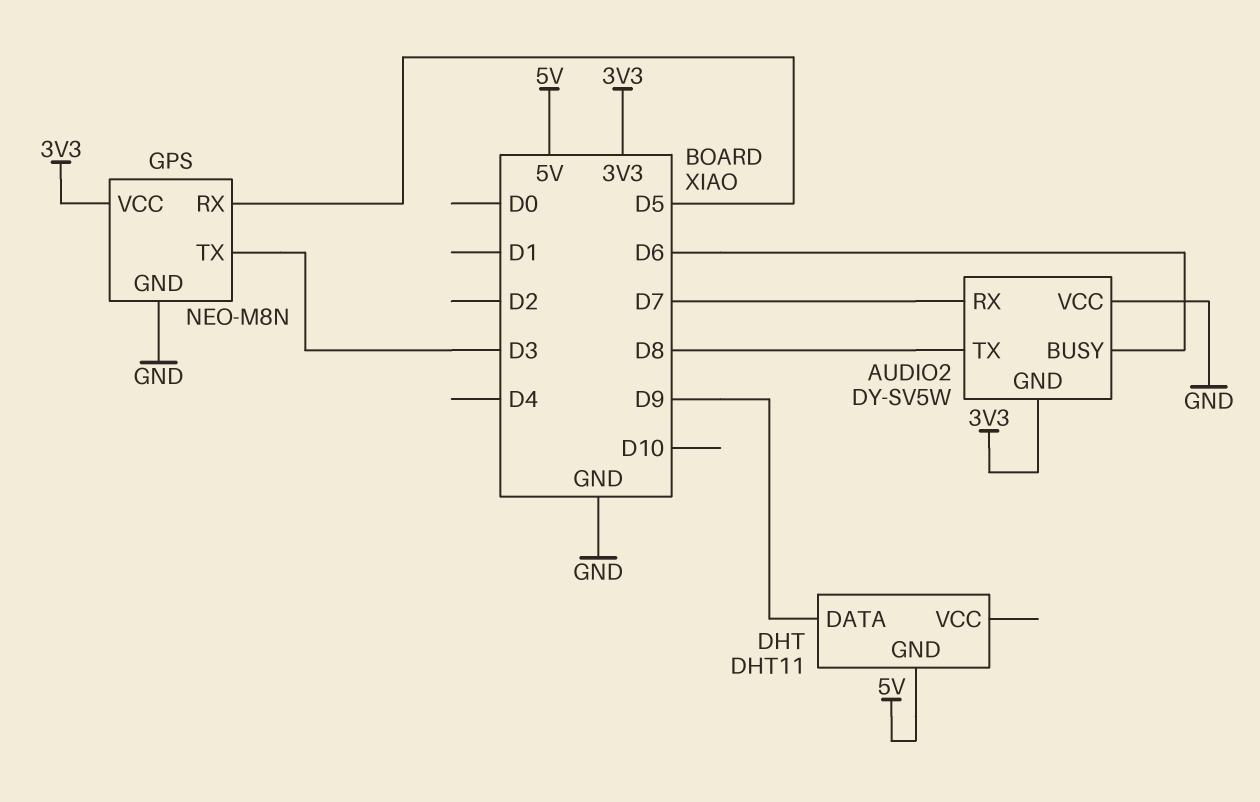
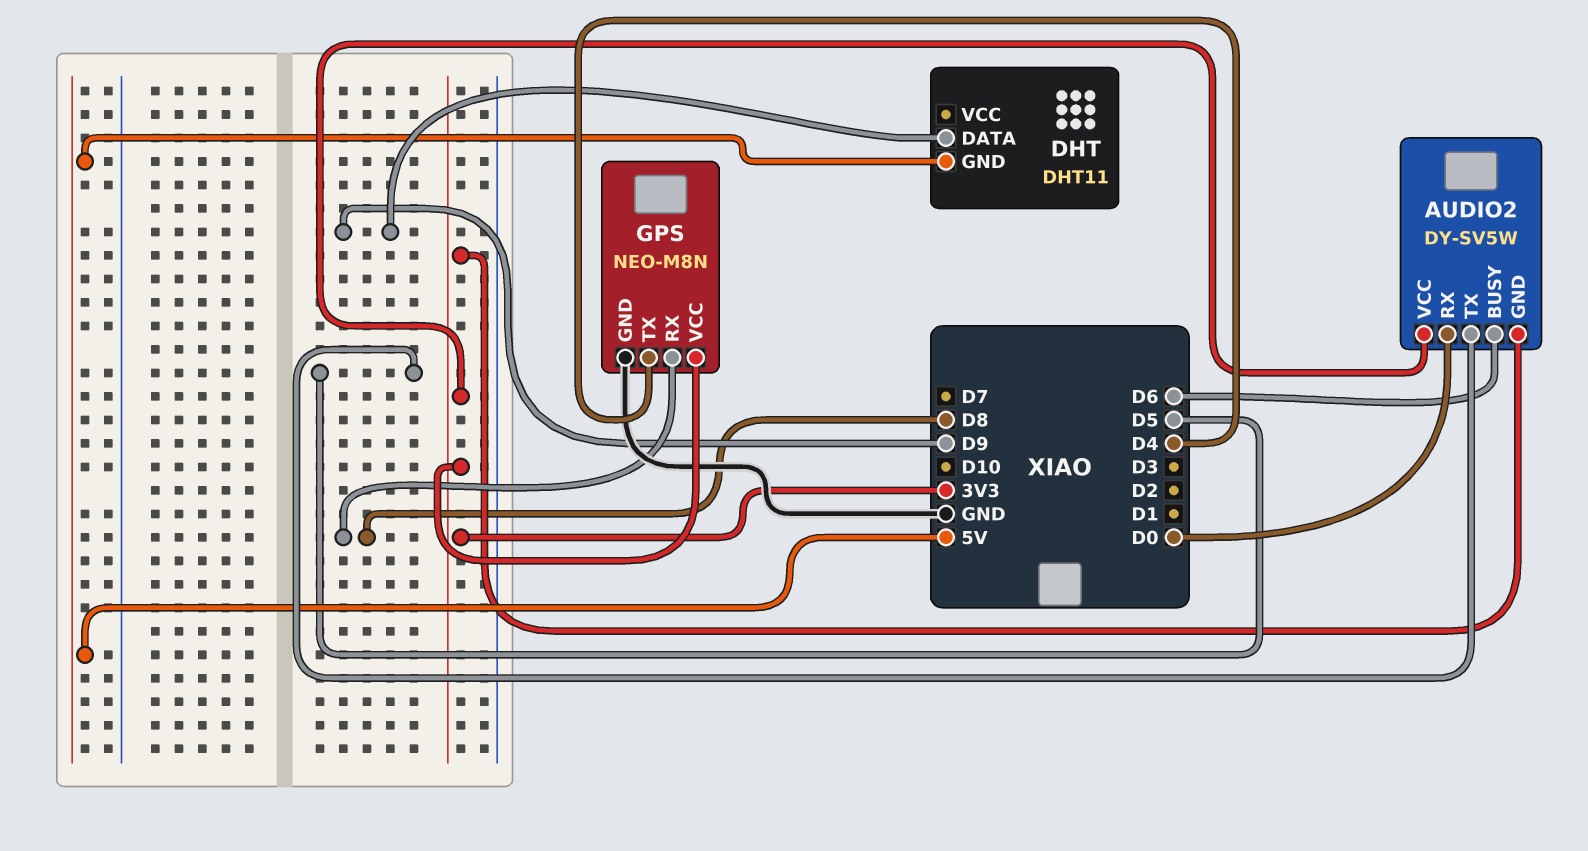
AUDIO2 pin RX: D7 -> D0
AUDIO2 pin TX: D8 -> D5
AUDIO2 pin VCC: GND -> 3V3
GPS pin RX: D5 -> D8
GPS pin TX: D3 -> D4

